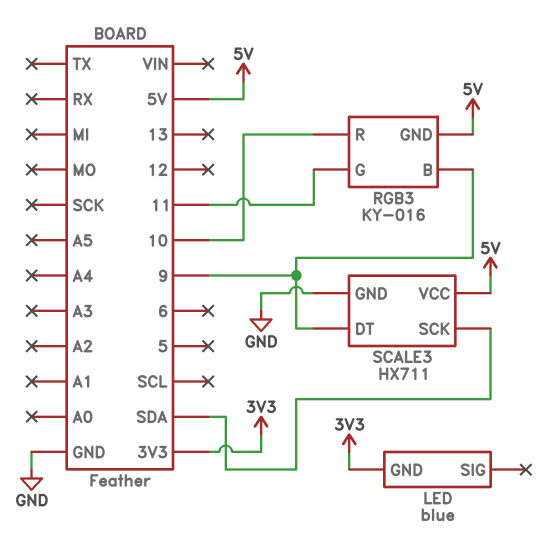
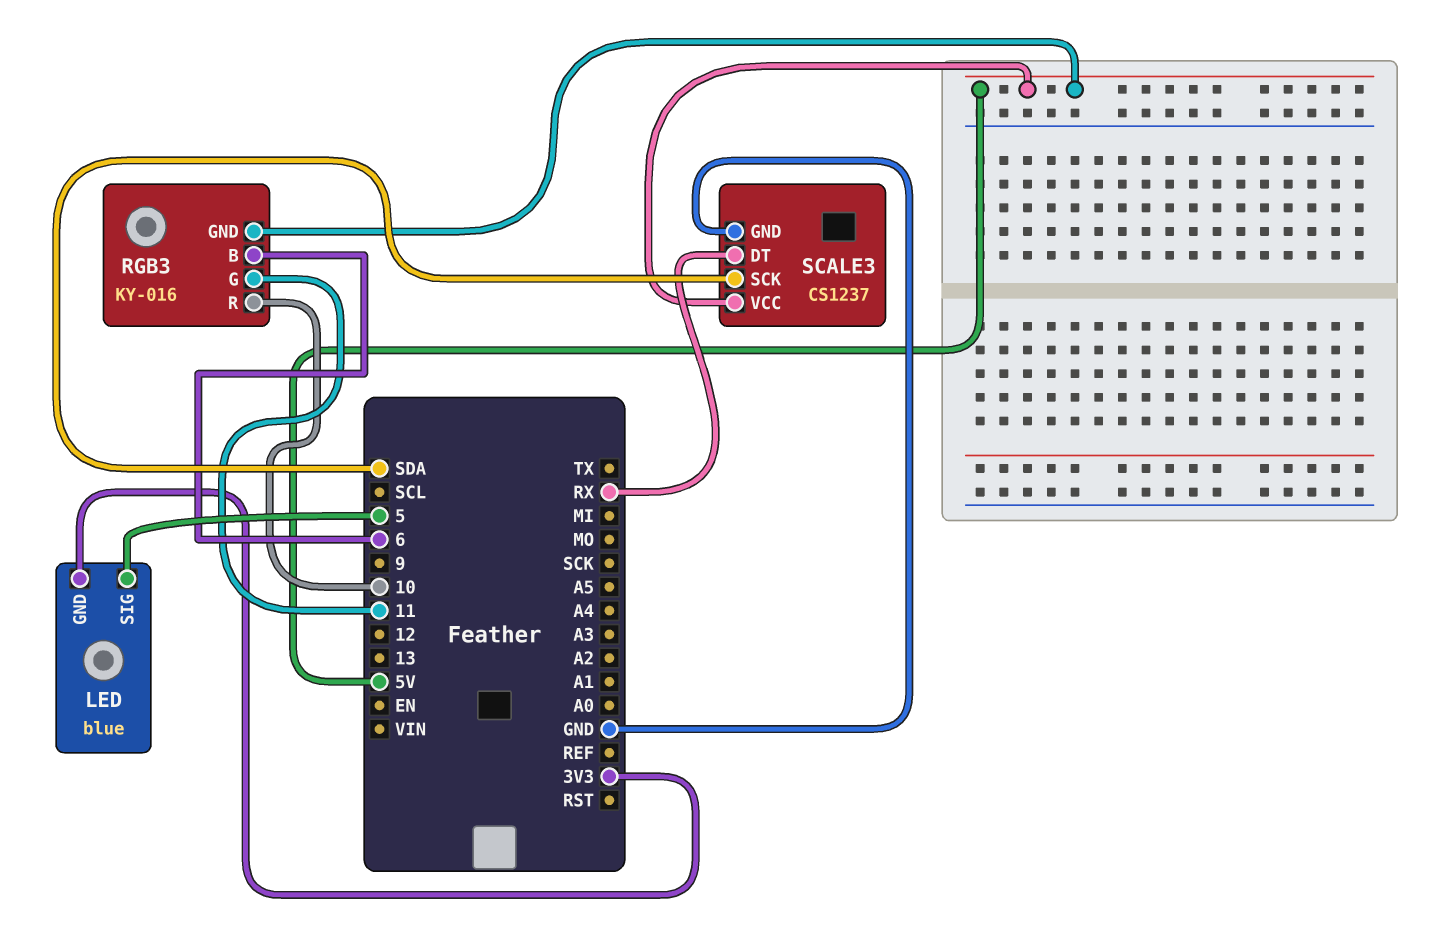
LED pin SIG: none -> 5
RGB3 pin B: 9 -> 6
SCALE3: HX711 -> CS1237
SCALE3 pin DT: 9 -> RX

